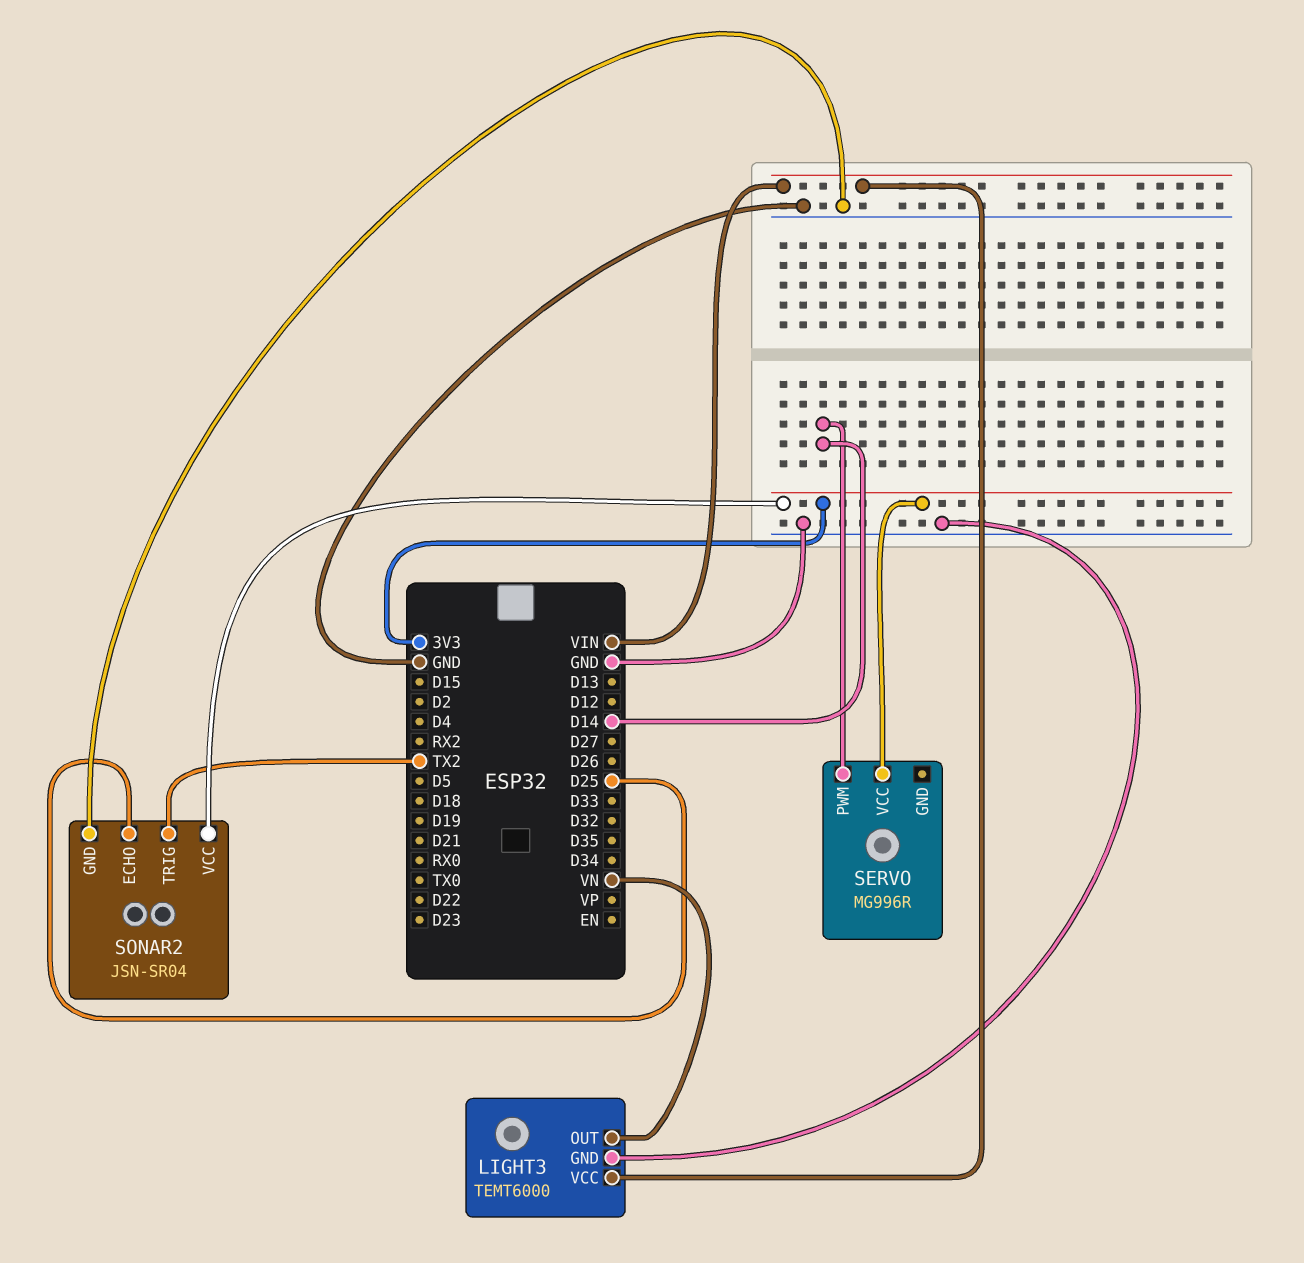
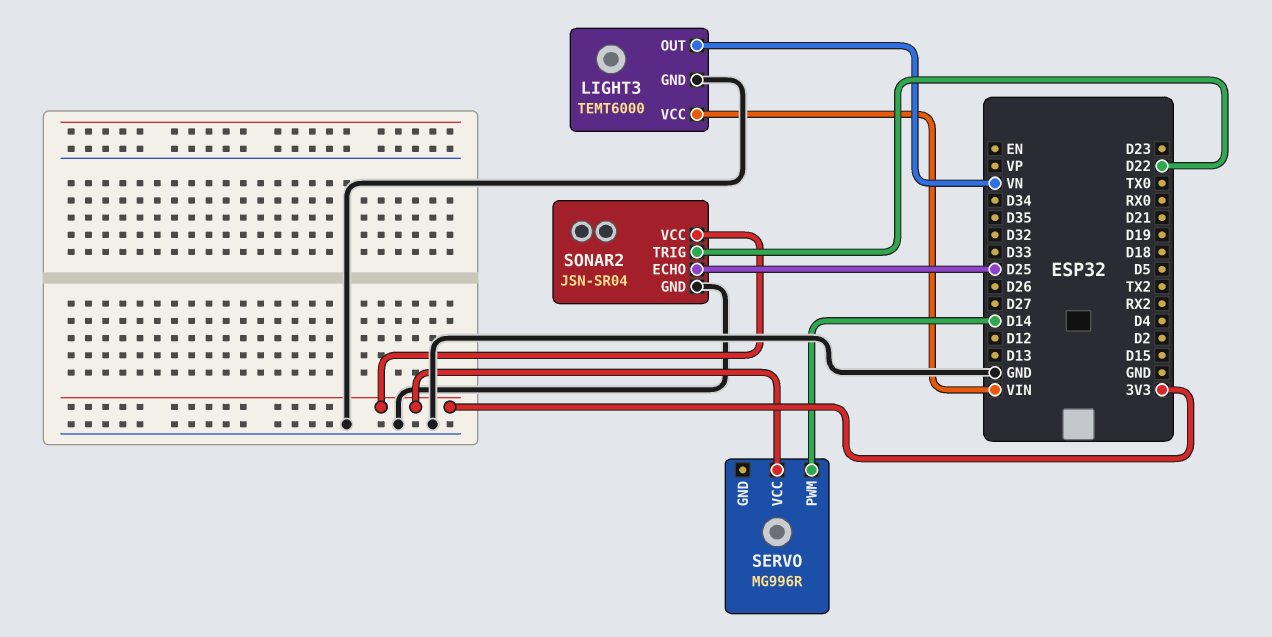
SONAR2 pin TRIG: TX2 -> D22

